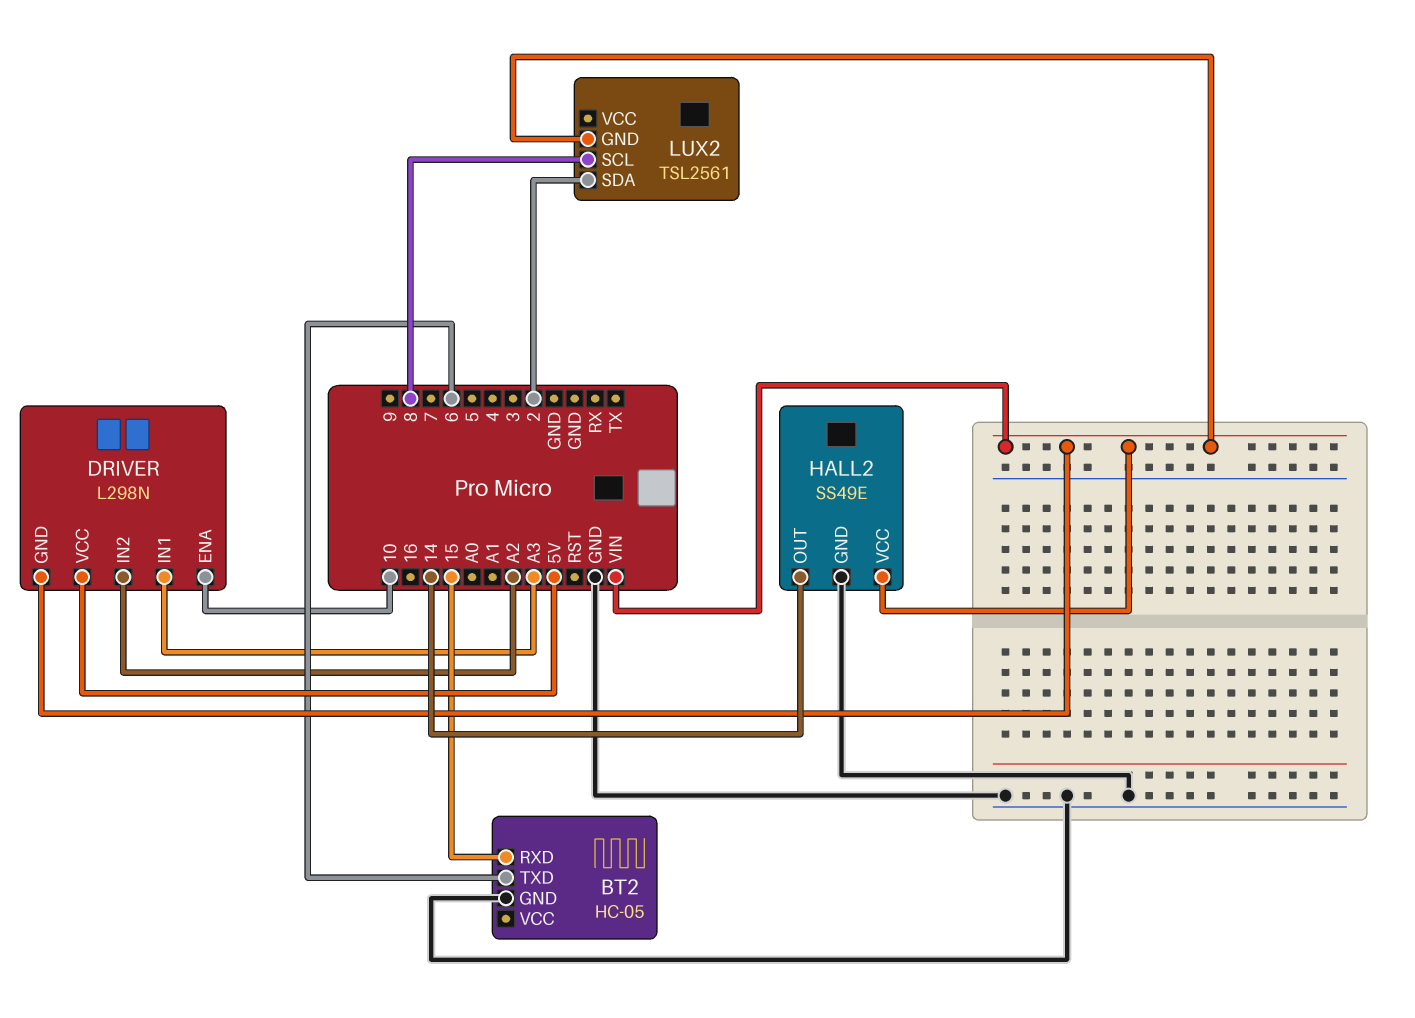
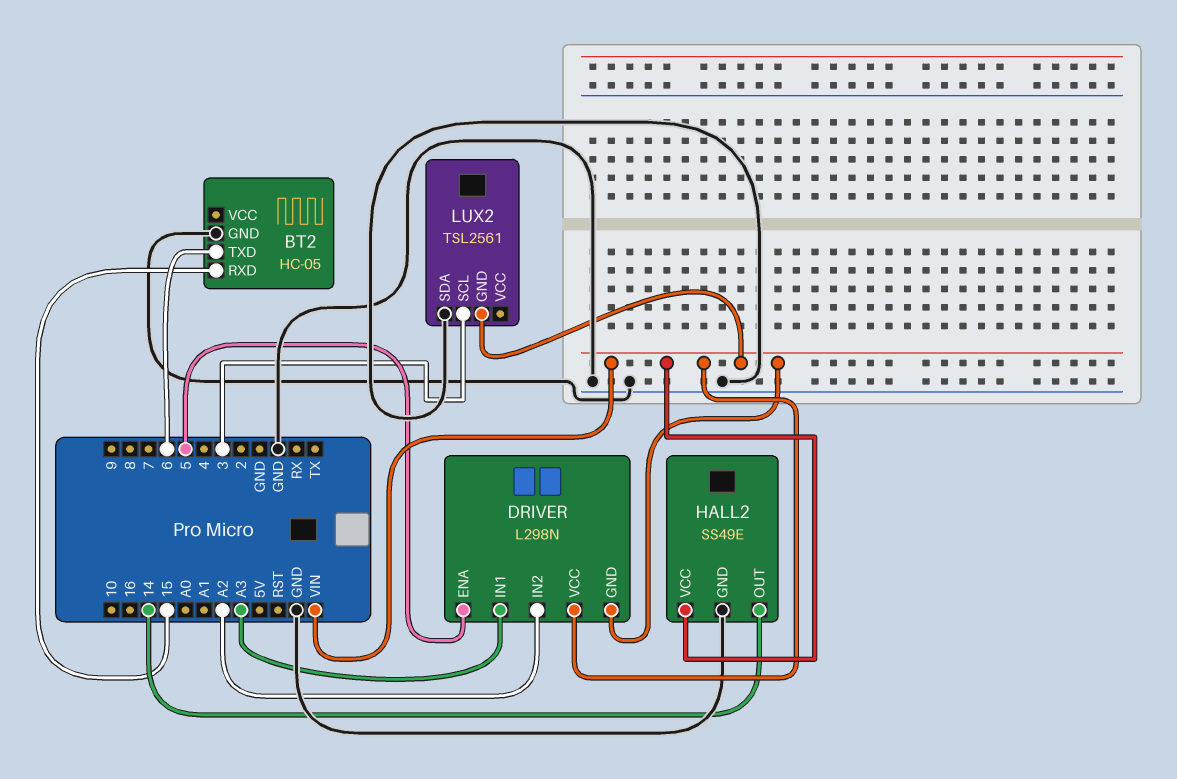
DRIVER pin ENA: 10 -> 5
DRIVER pin VCC: 5V -> VIN
LUX2 pin SCL: 8 -> 3
LUX2 pin SDA: 2 -> GND

